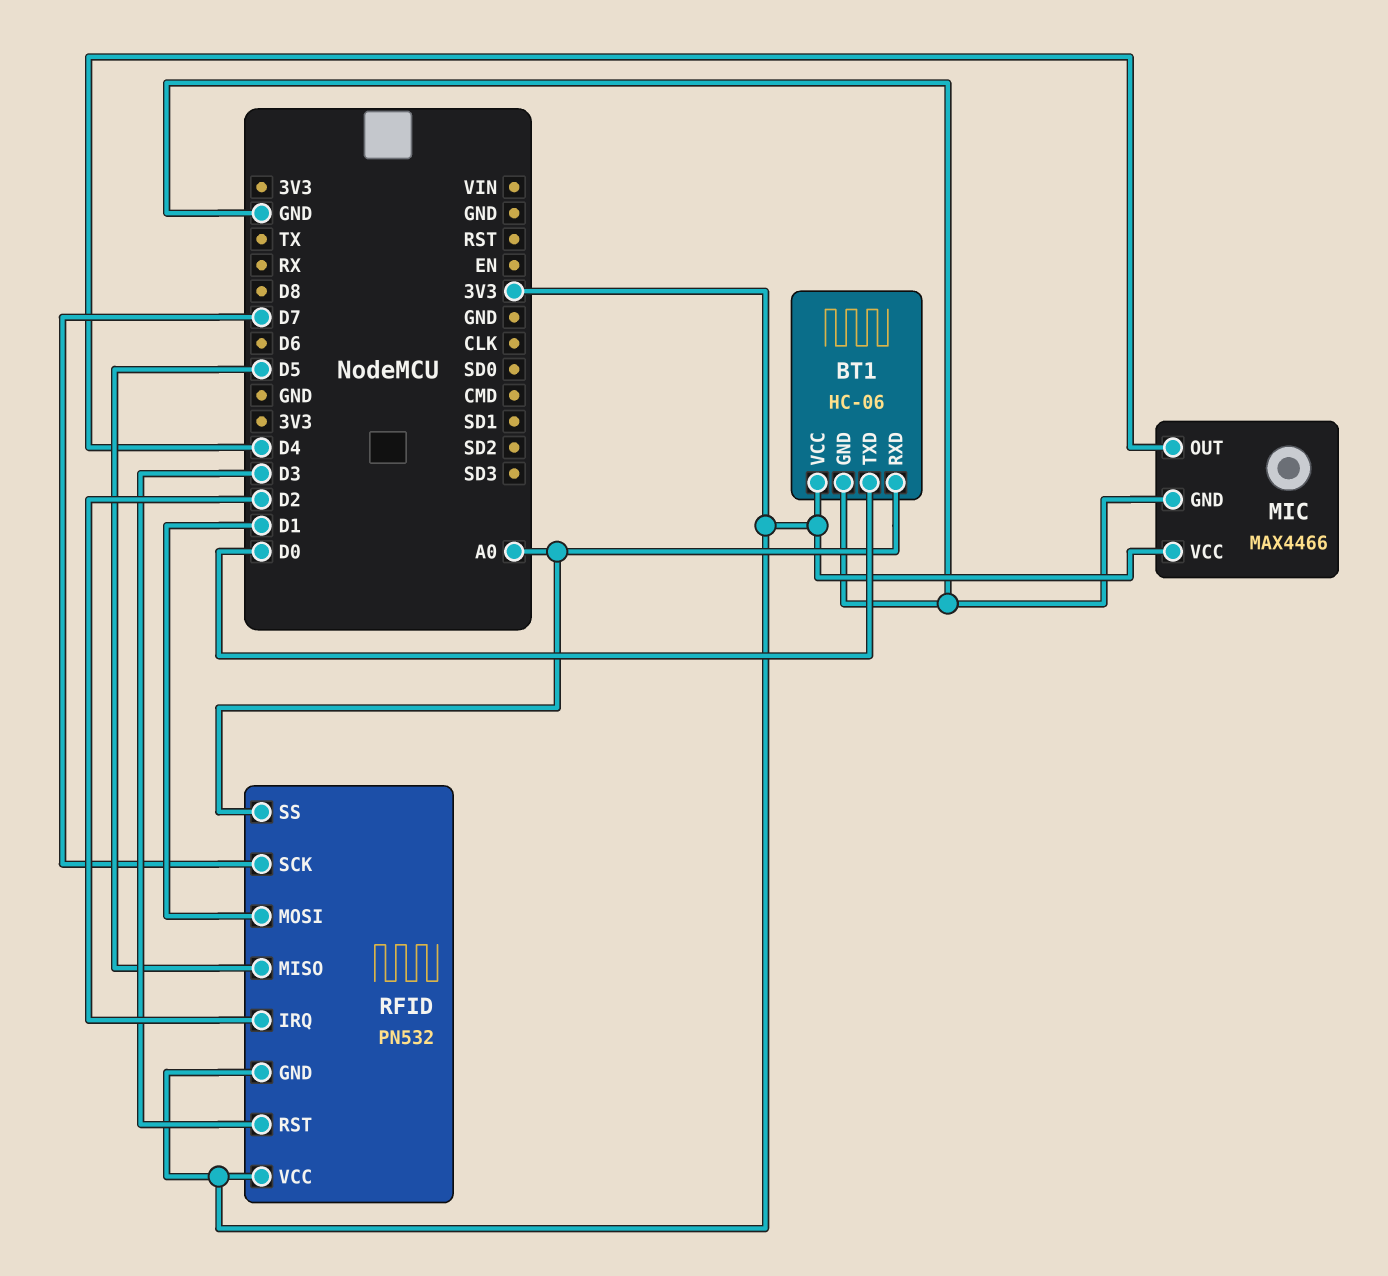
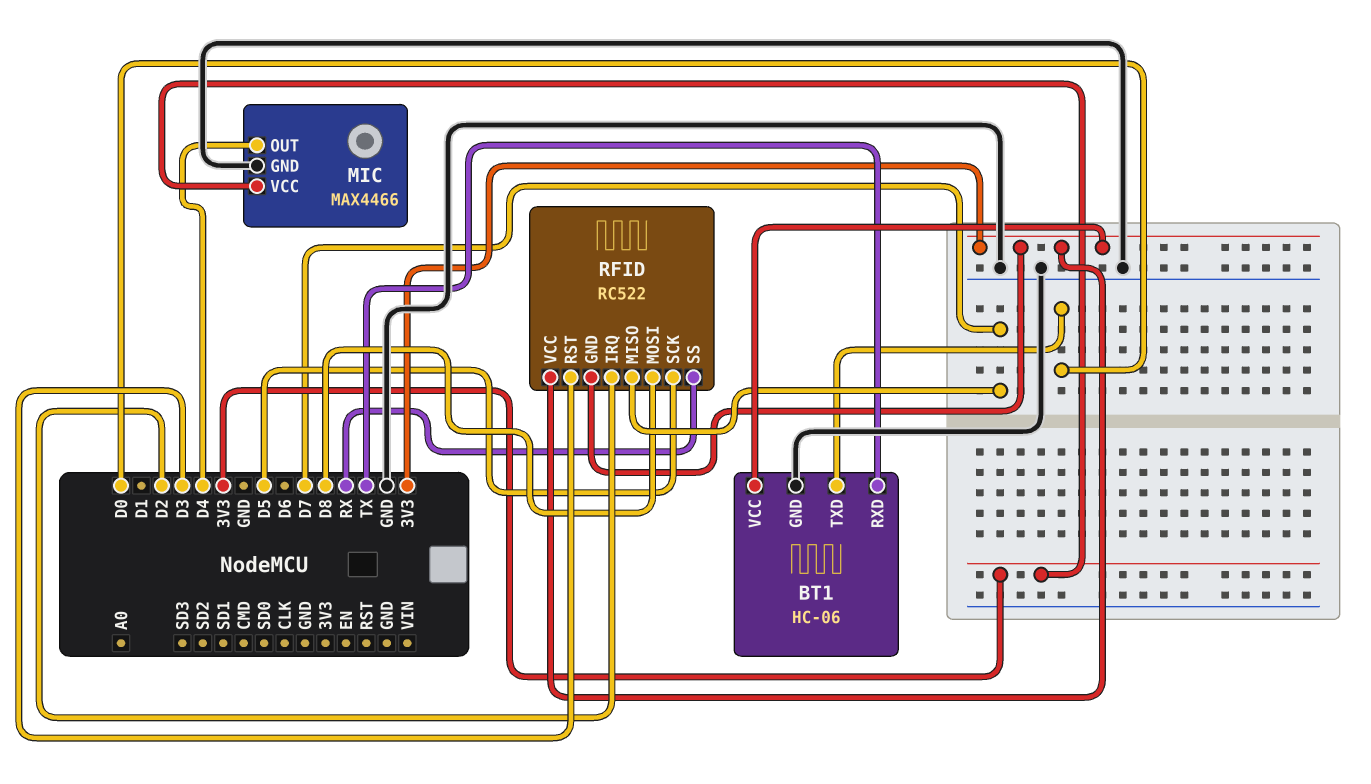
BT1 pin RXD: A0 -> TX
RFID: PN532 -> RC522
RFID pin MISO: D5 -> D7
RFID pin MOSI: D1 -> D8
RFID pin SCK: D7 -> D5
RFID pin SS: A0 -> RX

